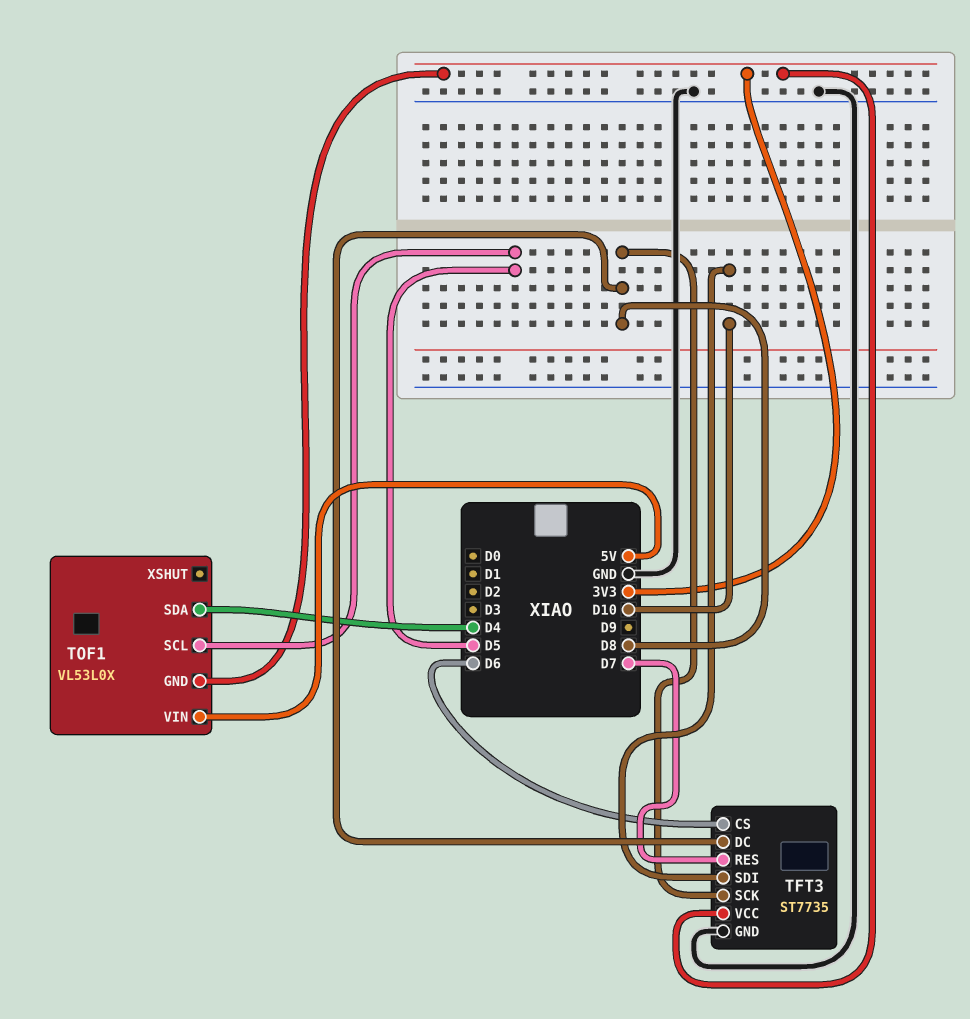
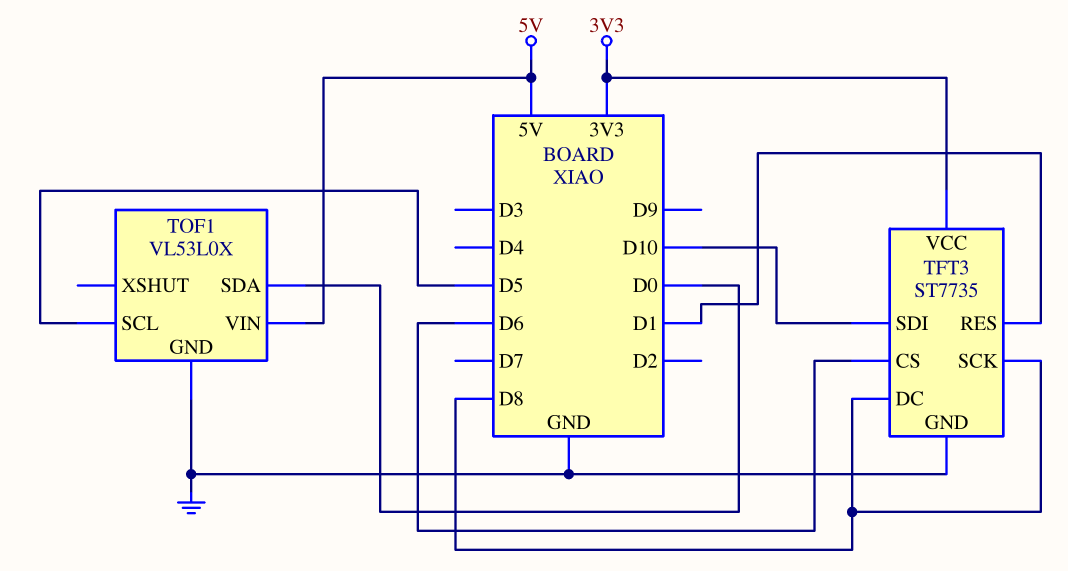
TFT3 pin RES: D7 -> D1
TOF1 pin GND: 3V3 -> GND
TOF1 pin SDA: D4 -> D0

